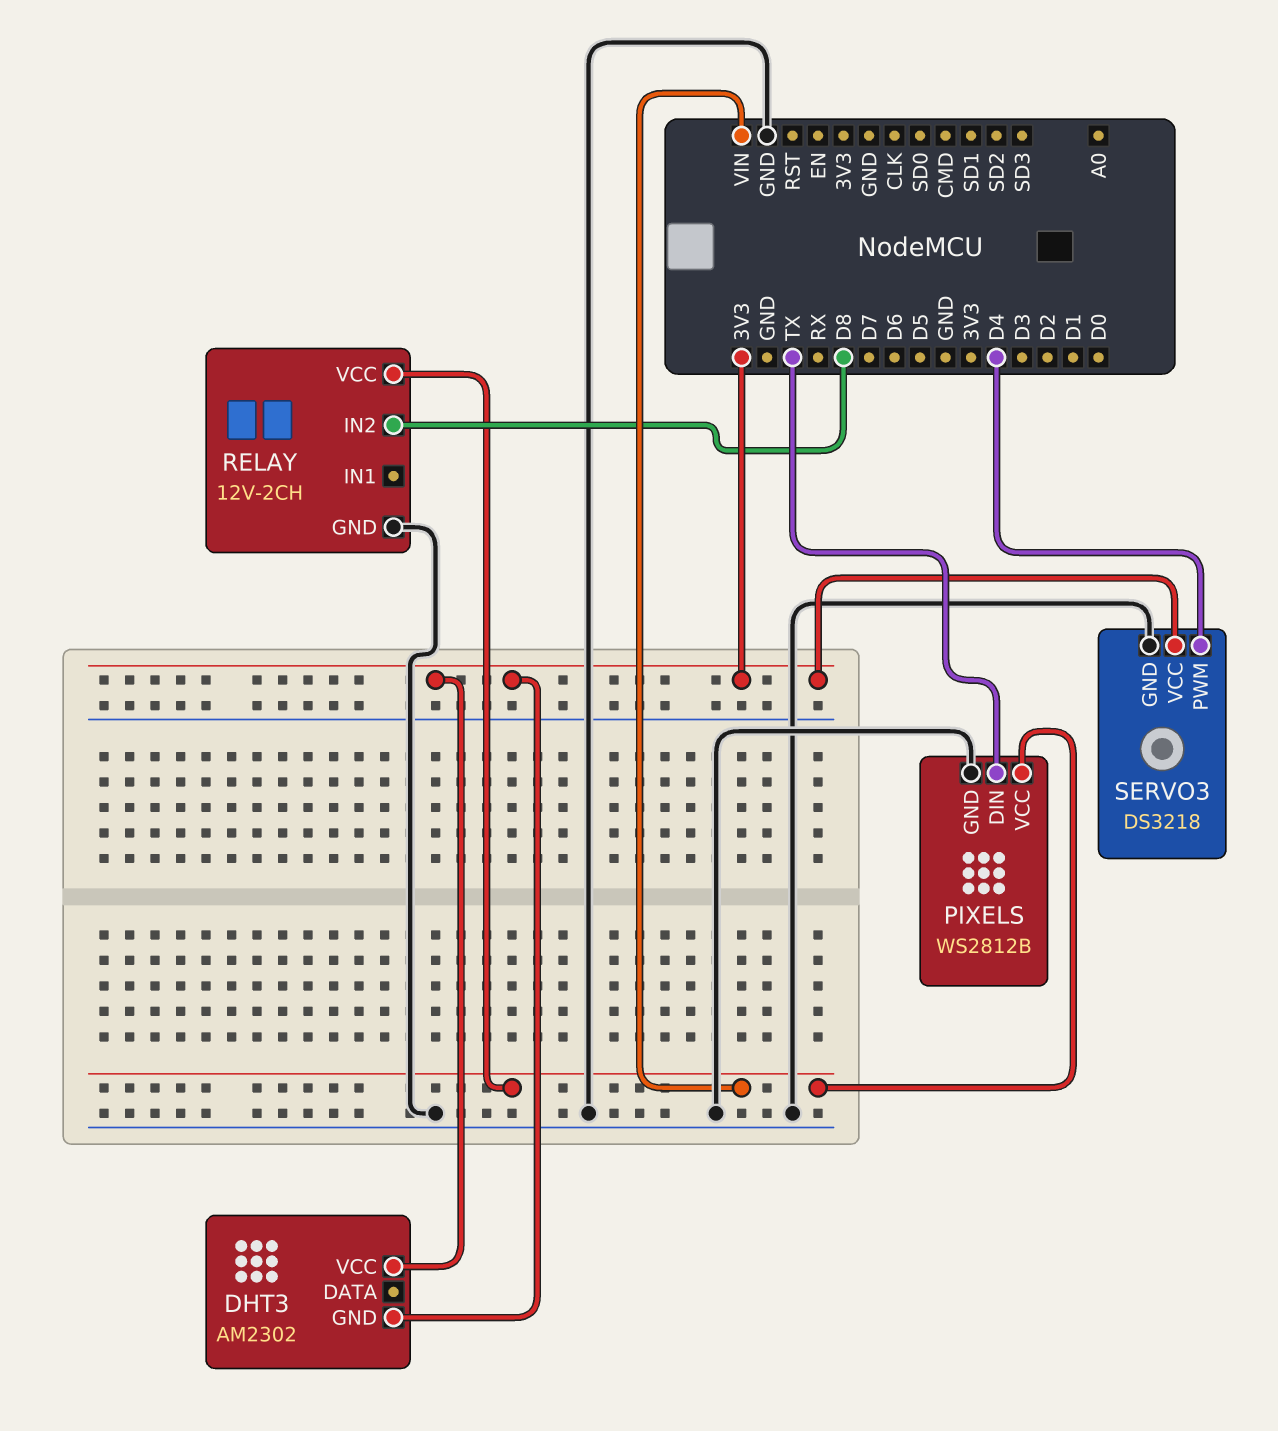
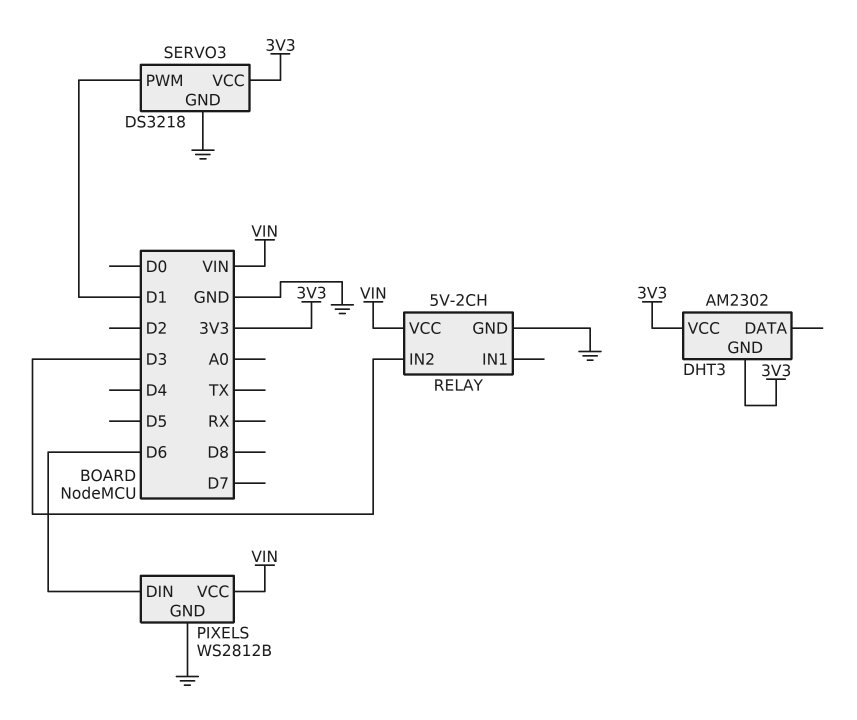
PIXELS pin DIN: TX -> D6
RELAY: 12V-2CH -> 5V-2CH
RELAY pin IN2: D8 -> D3
SERVO3 pin PWM: D4 -> D1

